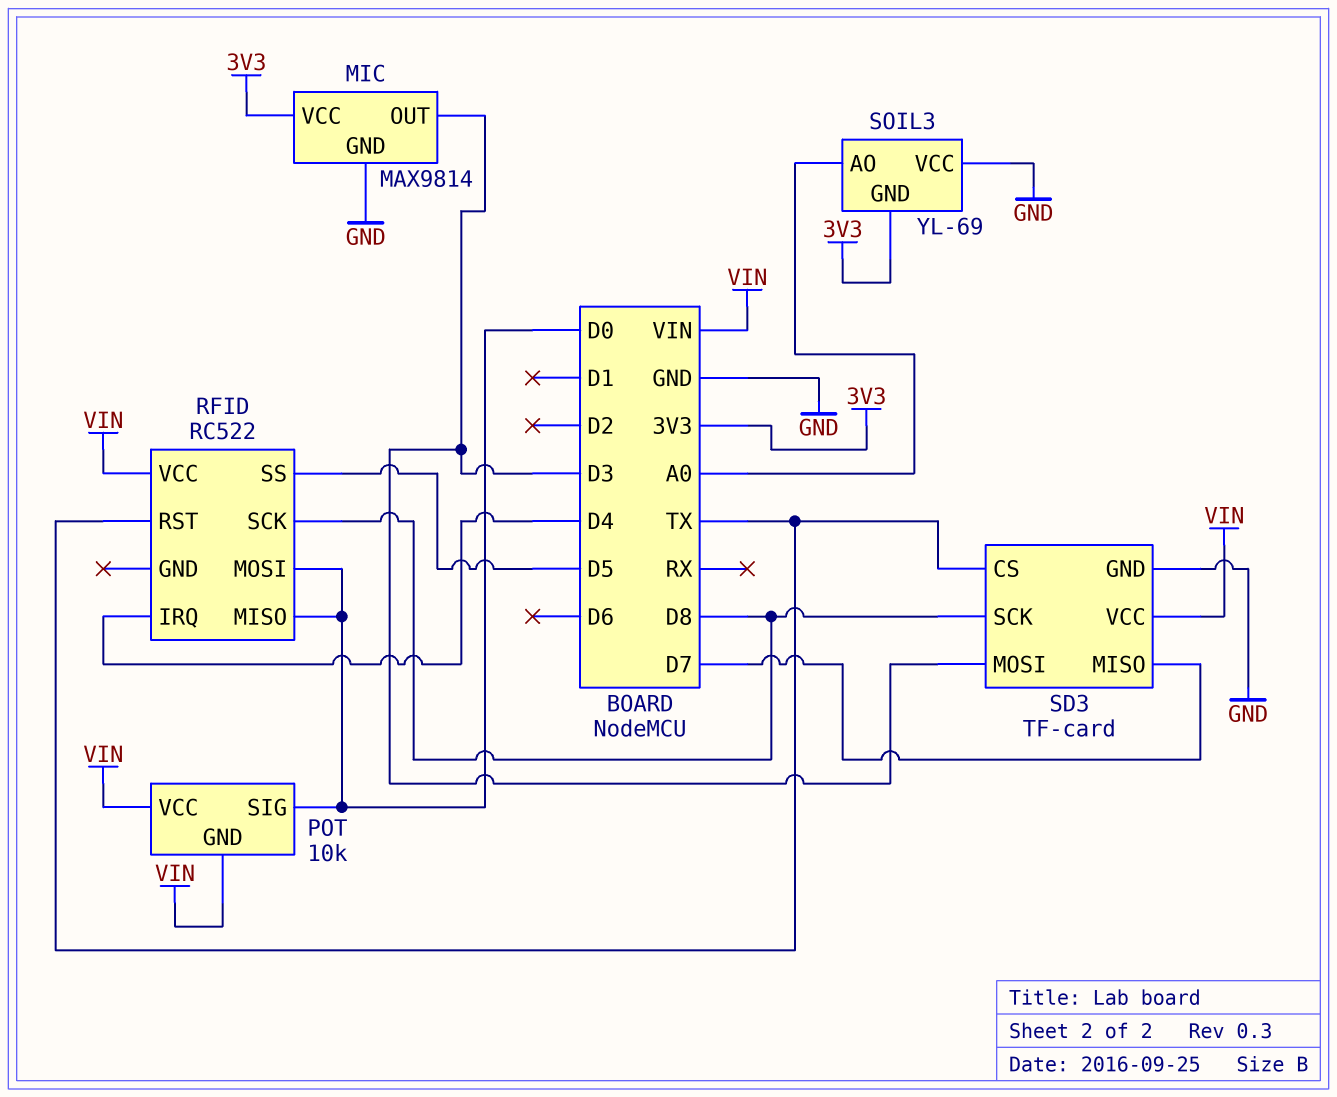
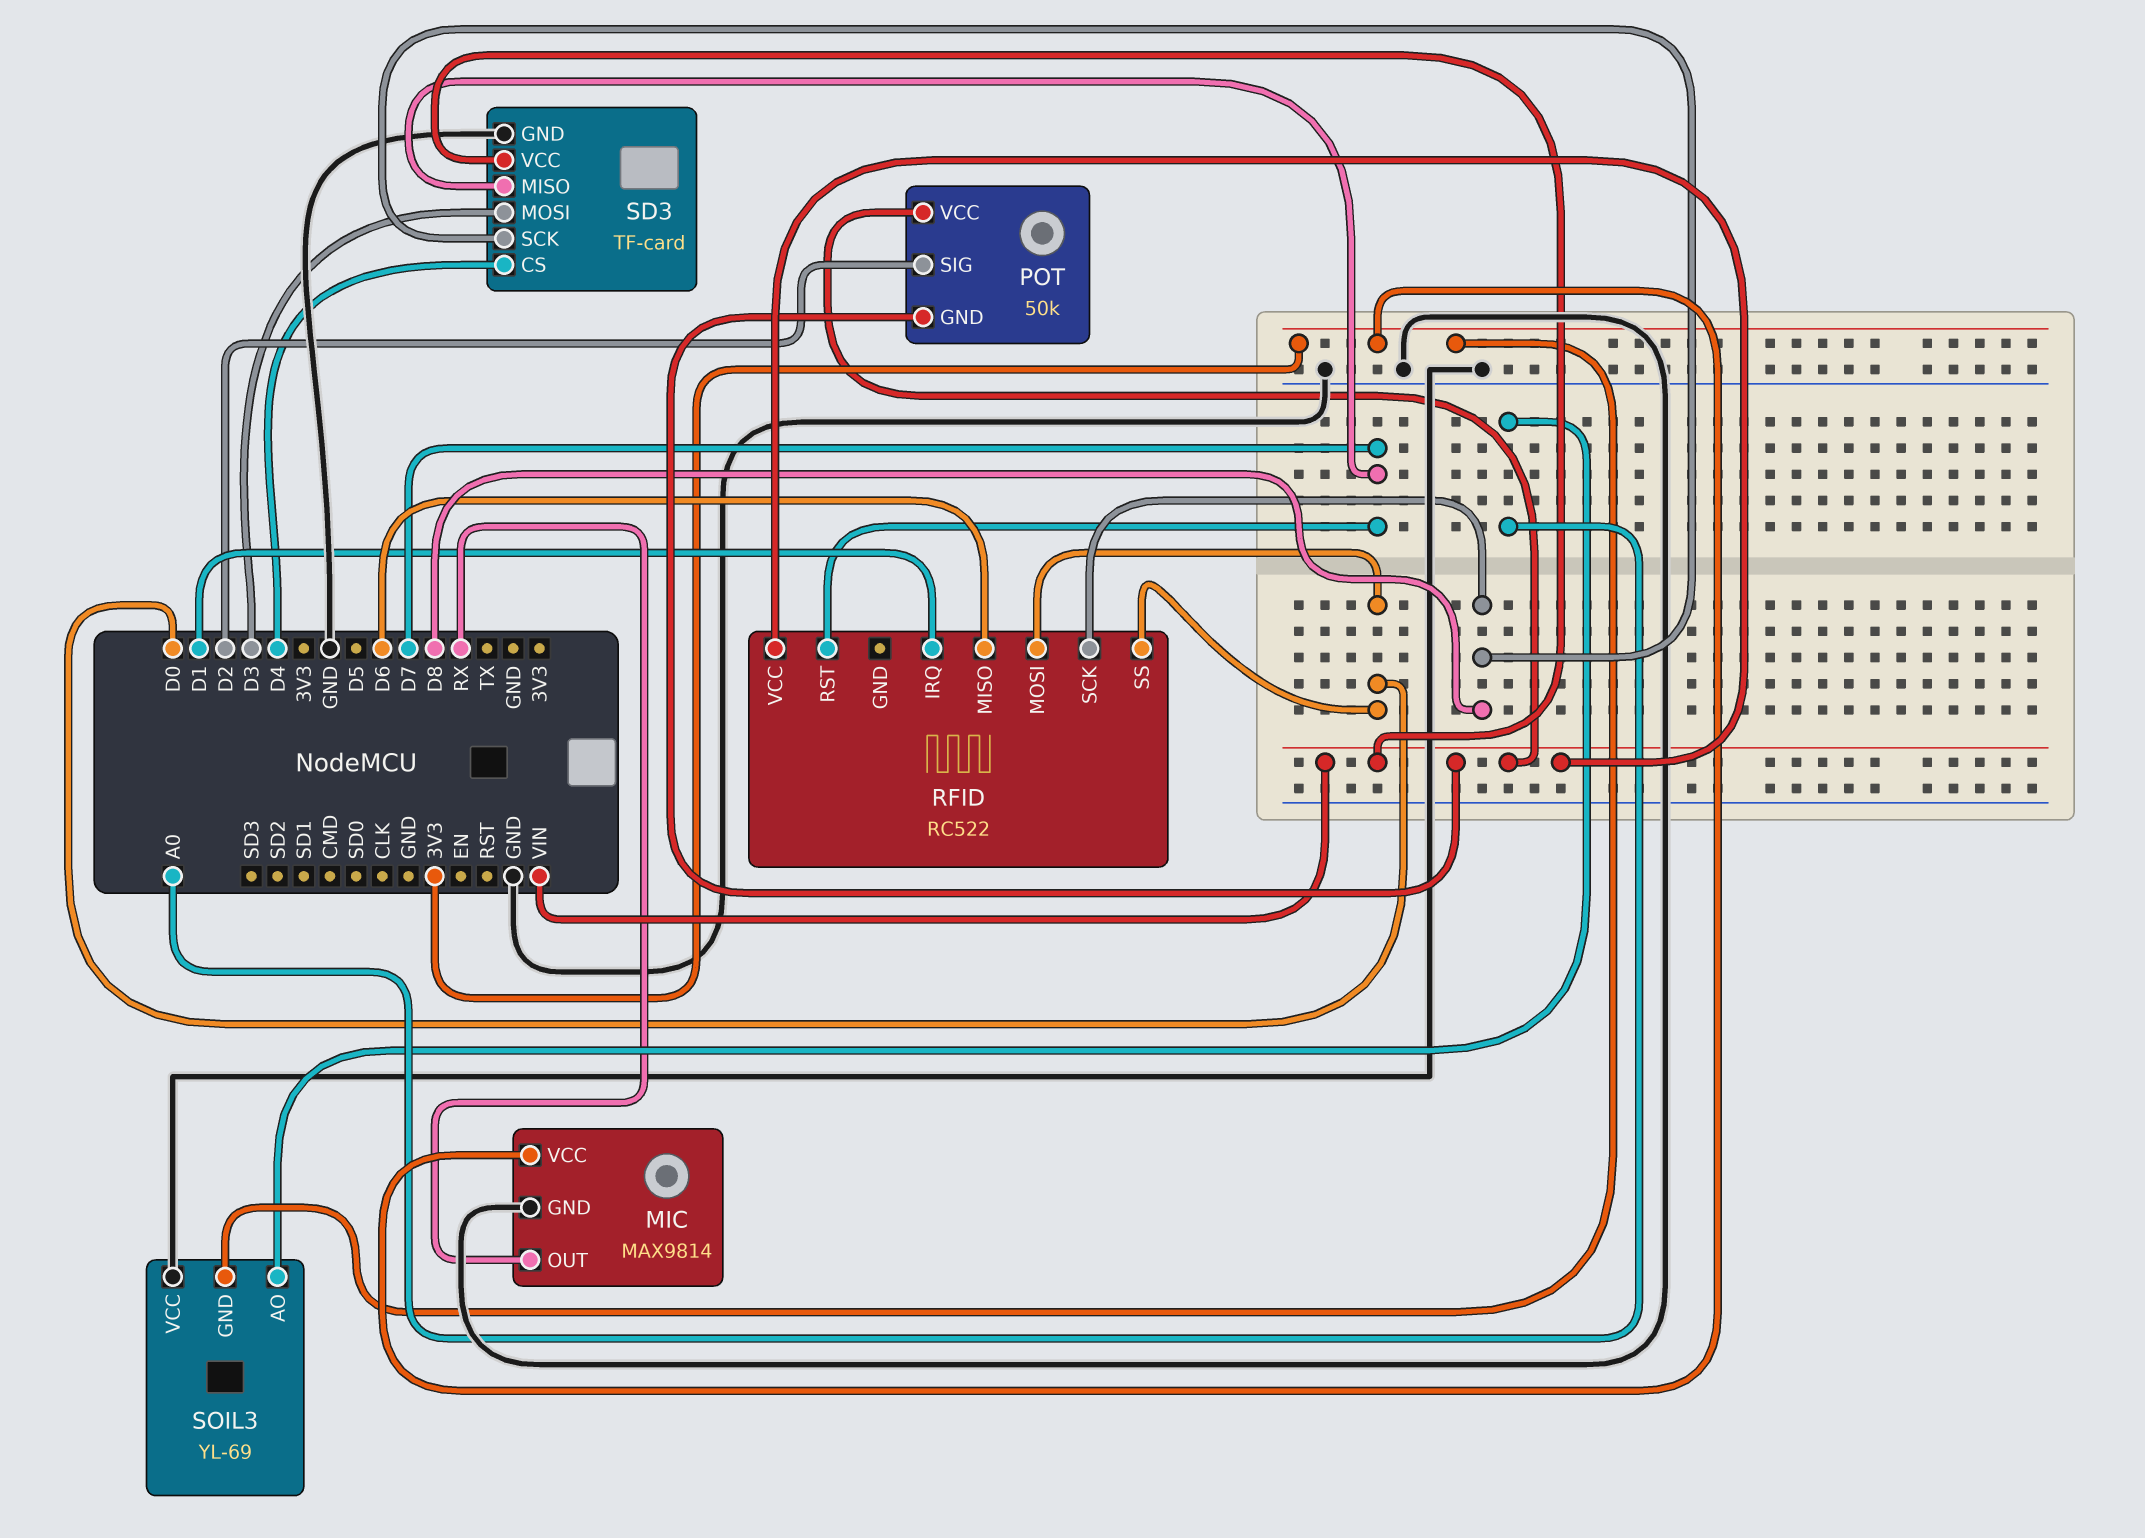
MIC pin OUT: D3 -> RX
POT: 10k -> 50k
POT pin SIG: D0 -> D2
RFID pin IRQ: D4 -> D1
RFID pin MISO: D0 -> D6
RFID pin RST: TX -> D7
RFID pin SS: D5 -> D0
SD3 pin CS: TX -> D4

